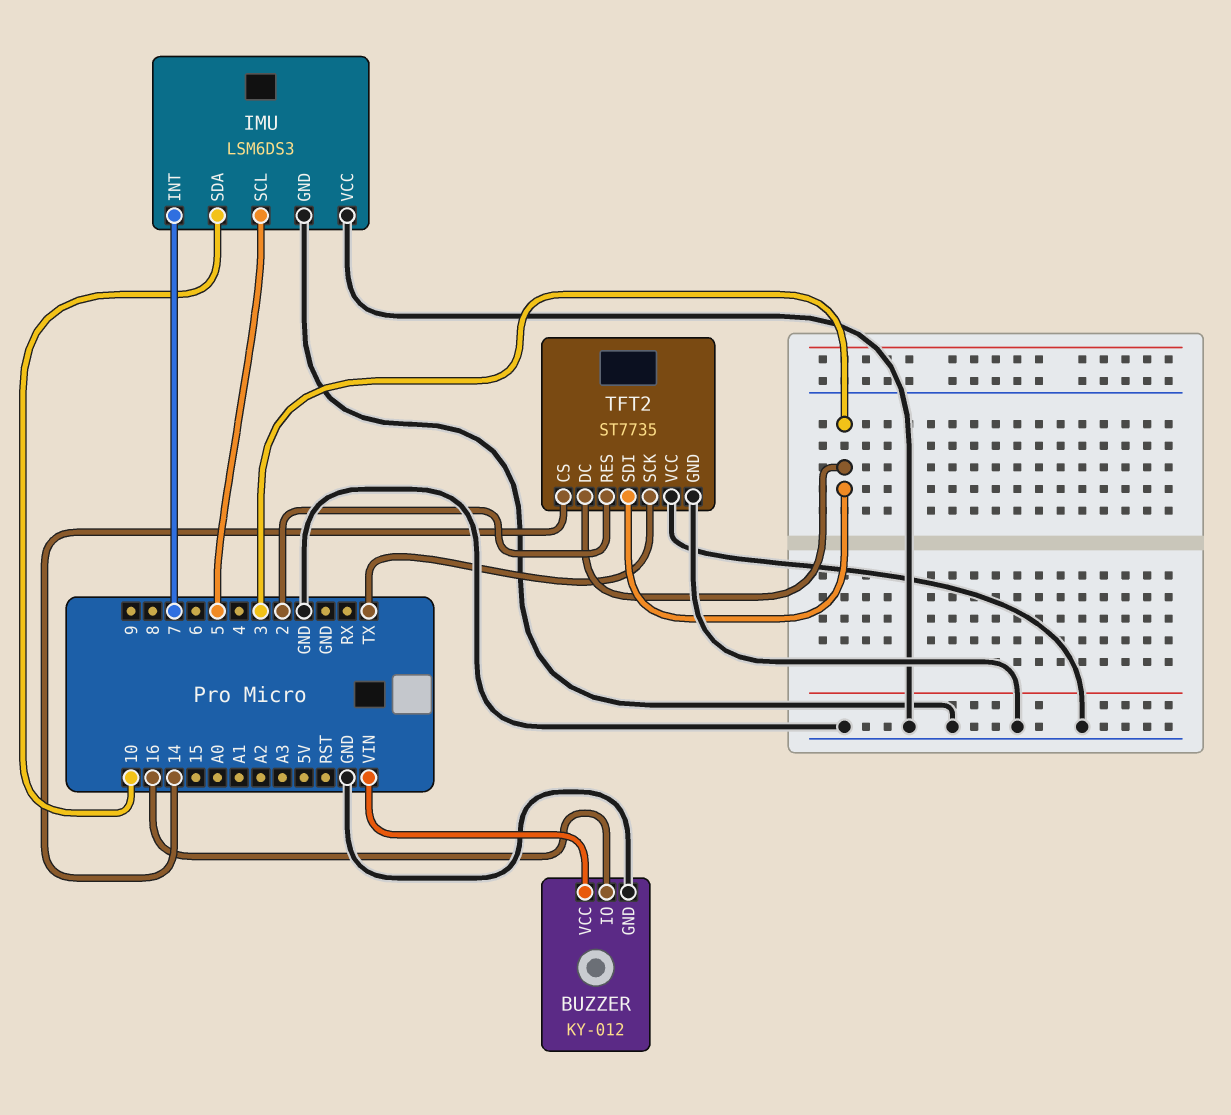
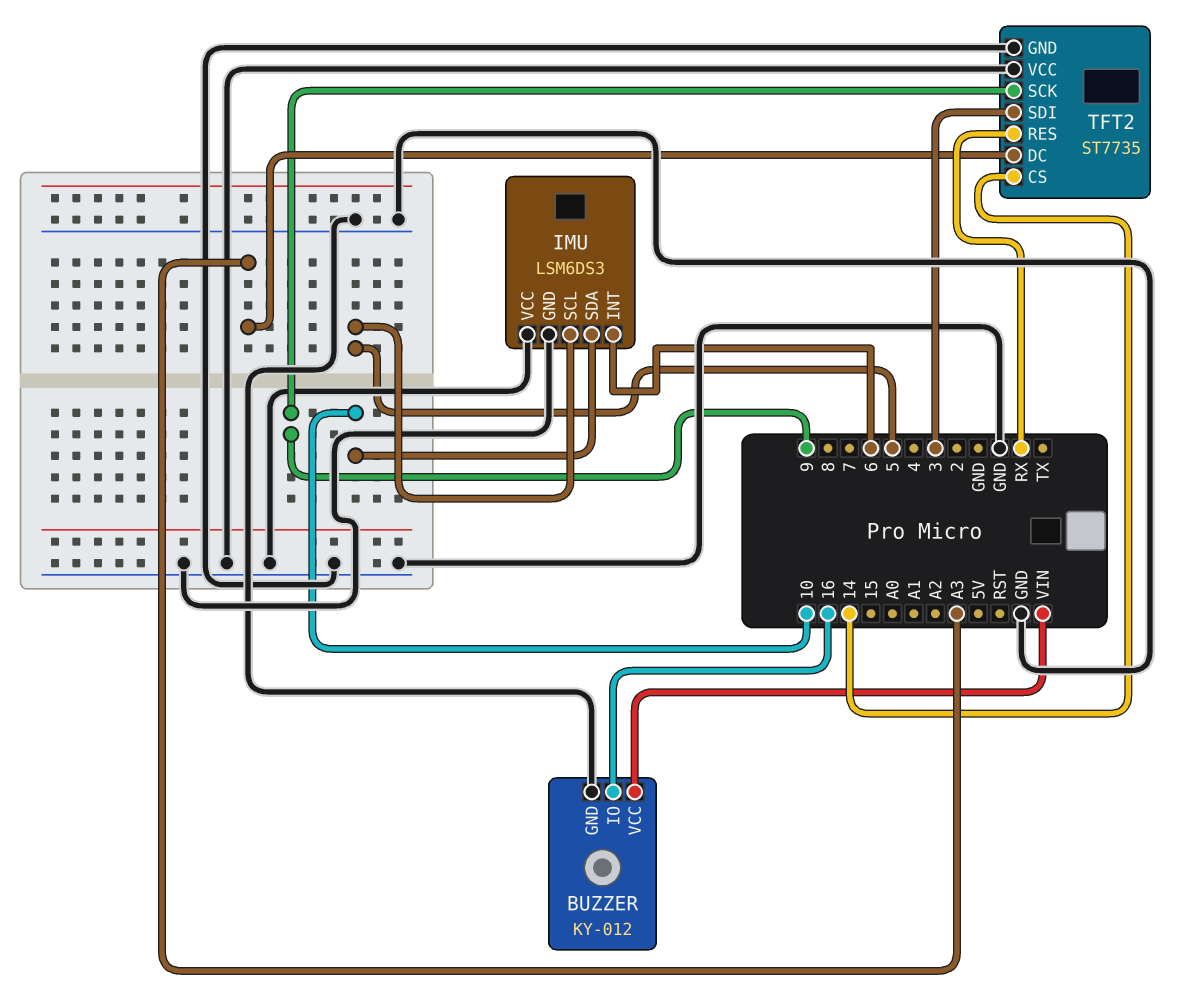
IMU pin INT: 7 -> 6
TFT2 pin DC: 3 -> A3
TFT2 pin RES: 2 -> RX
TFT2 pin SCK: TX -> 9

